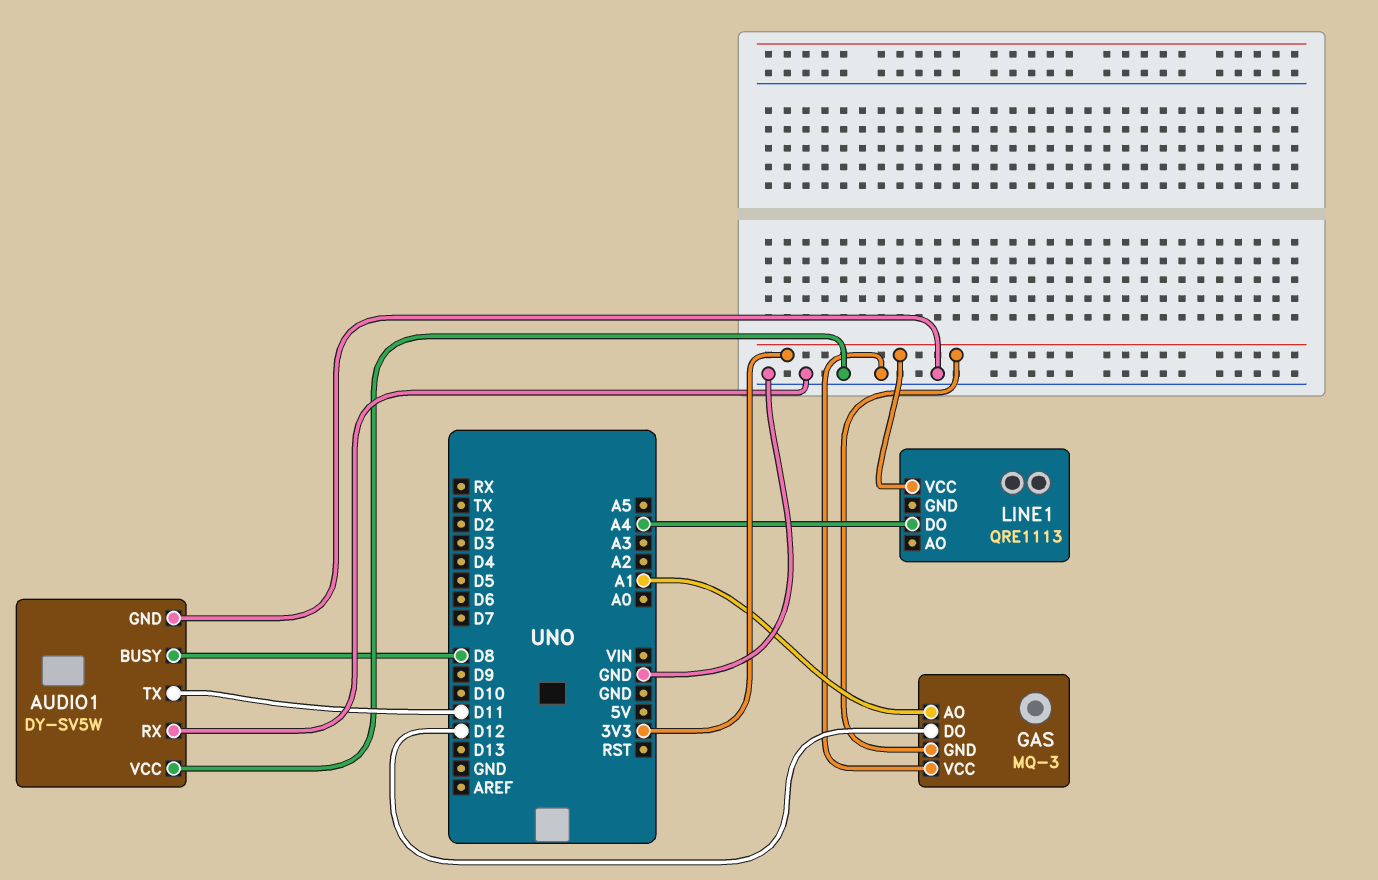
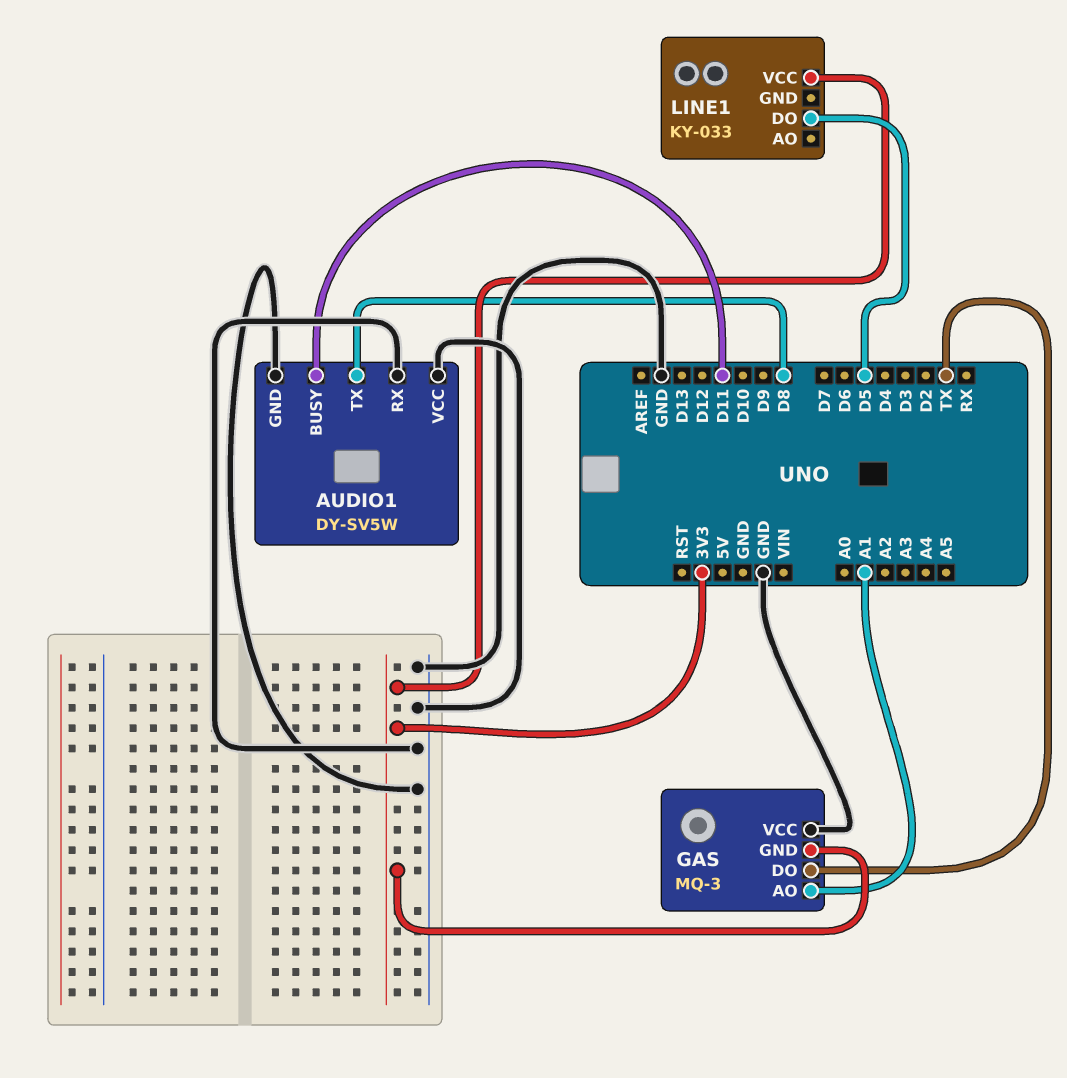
AUDIO1 pin BUSY: D8 -> D11
AUDIO1 pin TX: D11 -> D8
GAS pin DO: D12 -> TX
LINE1: QRE1113 -> KY-033
LINE1 pin DO: A4 -> D5

